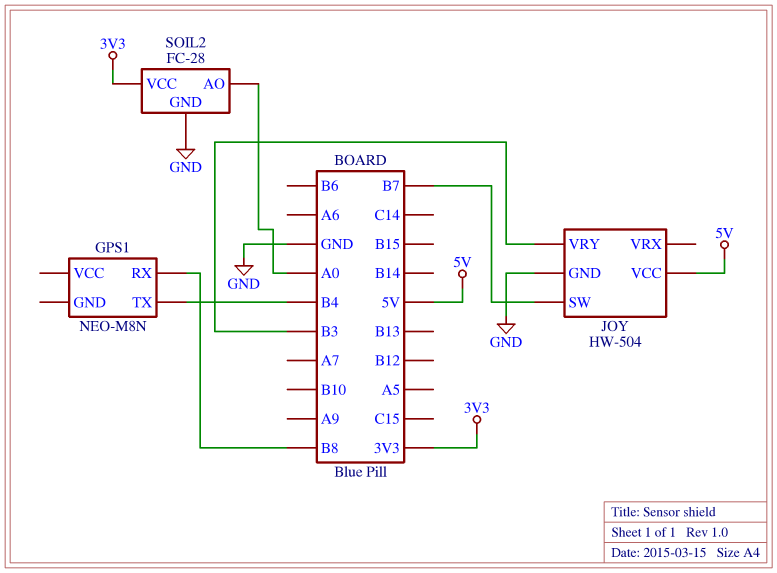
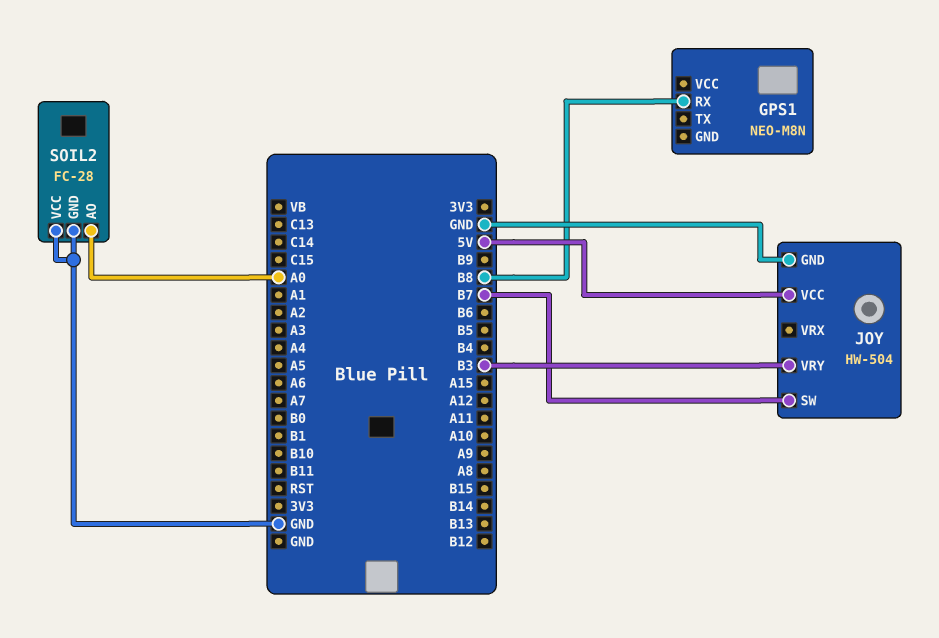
GPS1 pin TX: B4 -> none
SOIL2 pin VCC: 3V3 -> GND

